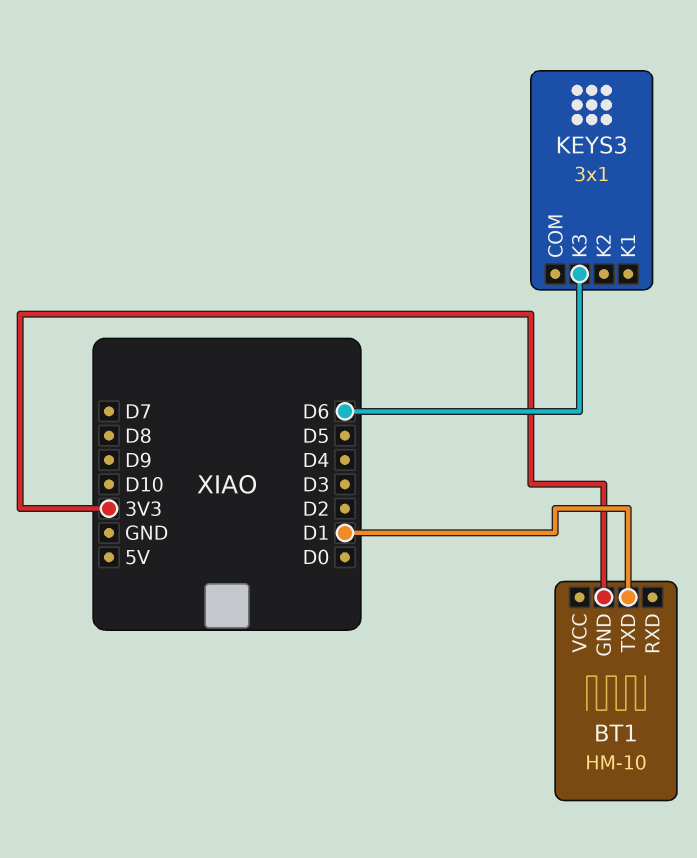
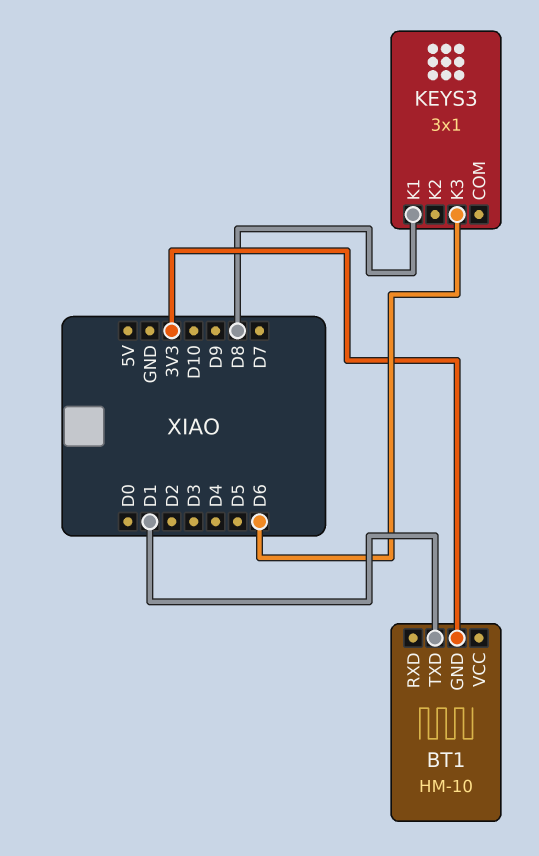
KEYS3 pin K1: none -> D8

